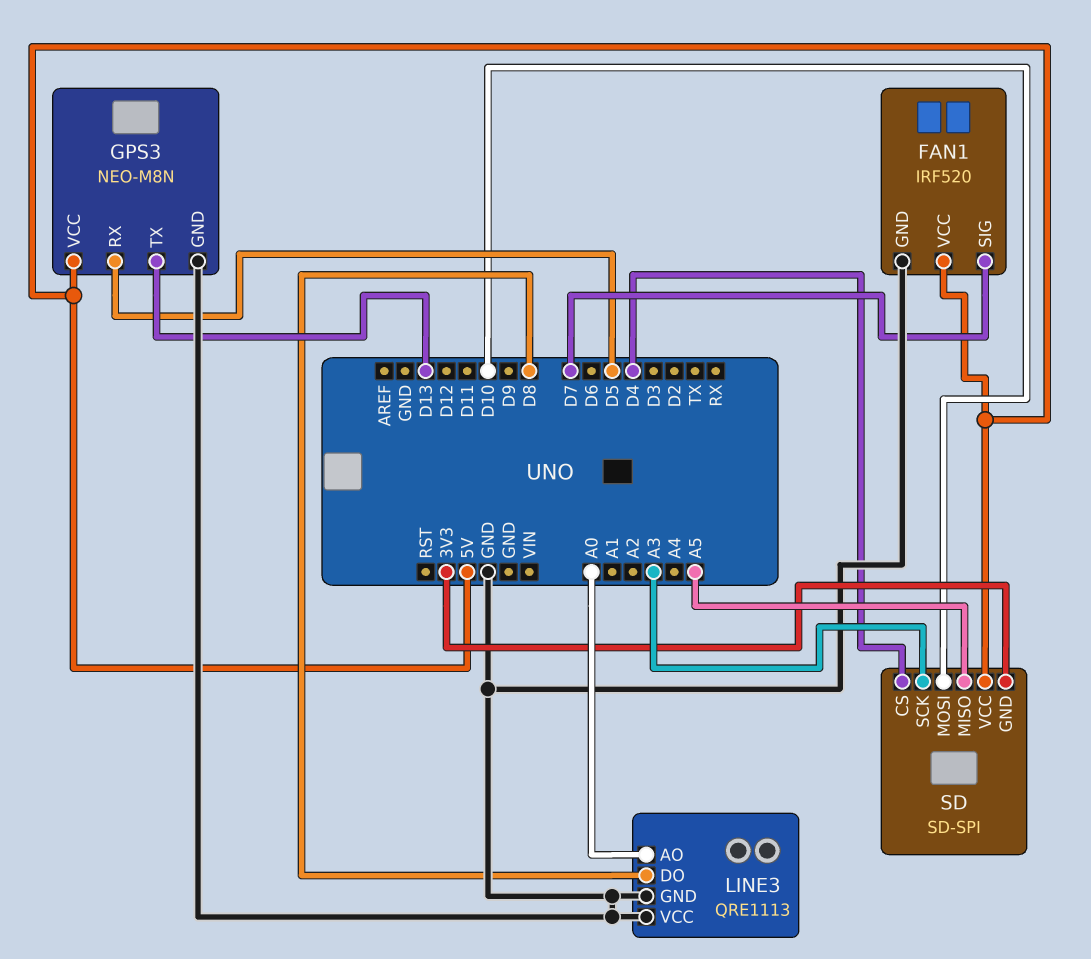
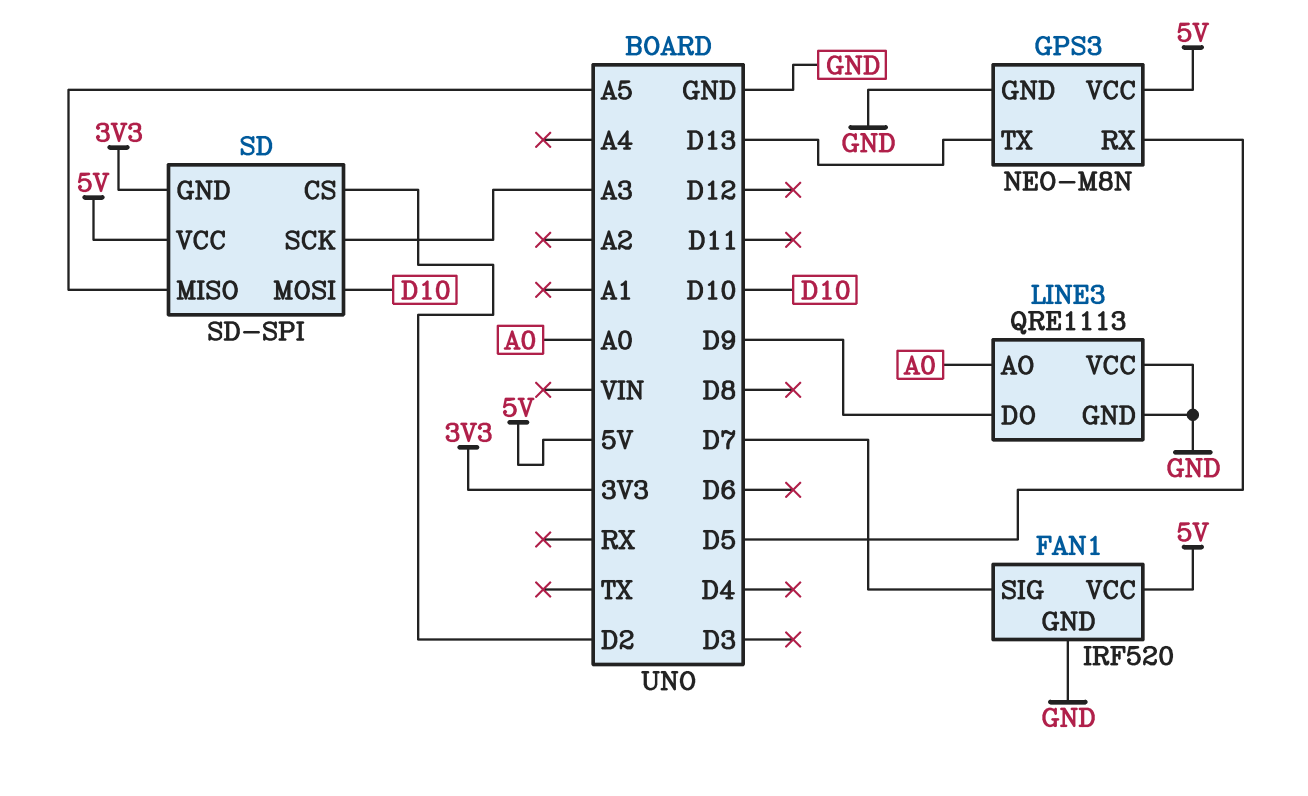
LINE3 pin DO: D8 -> D9
SD pin CS: D4 -> D2

